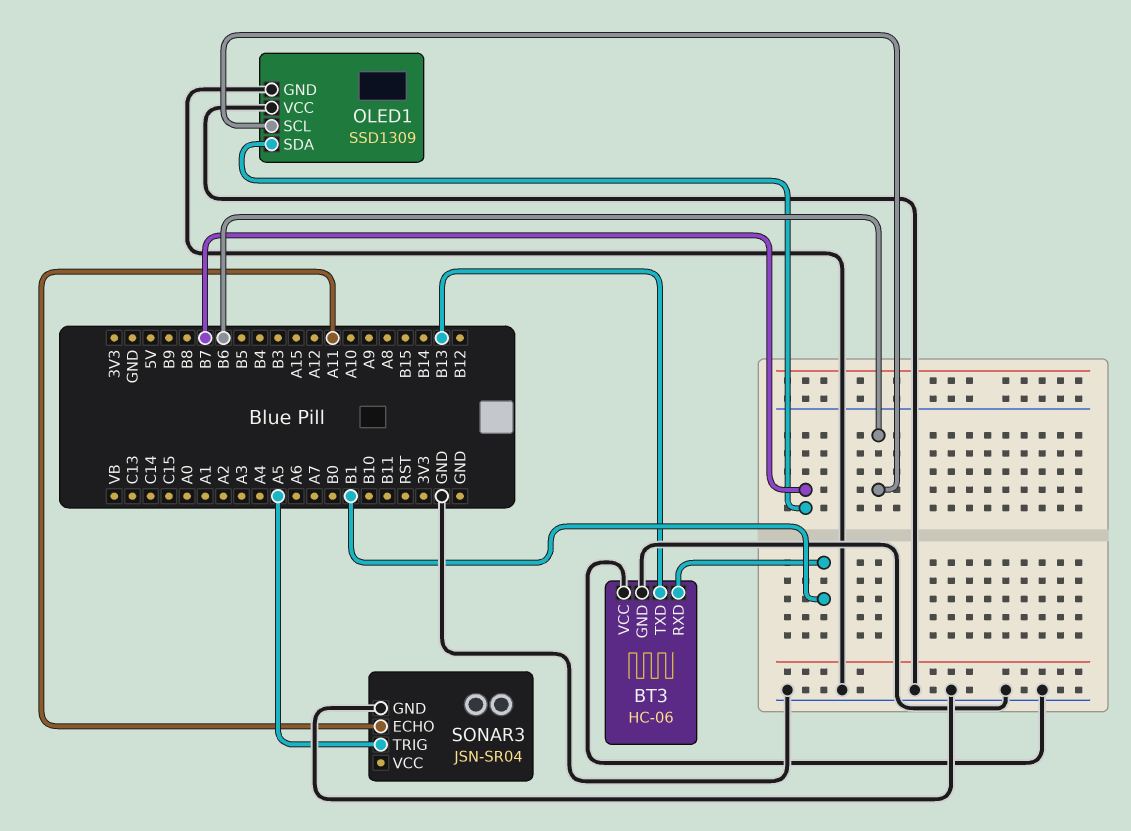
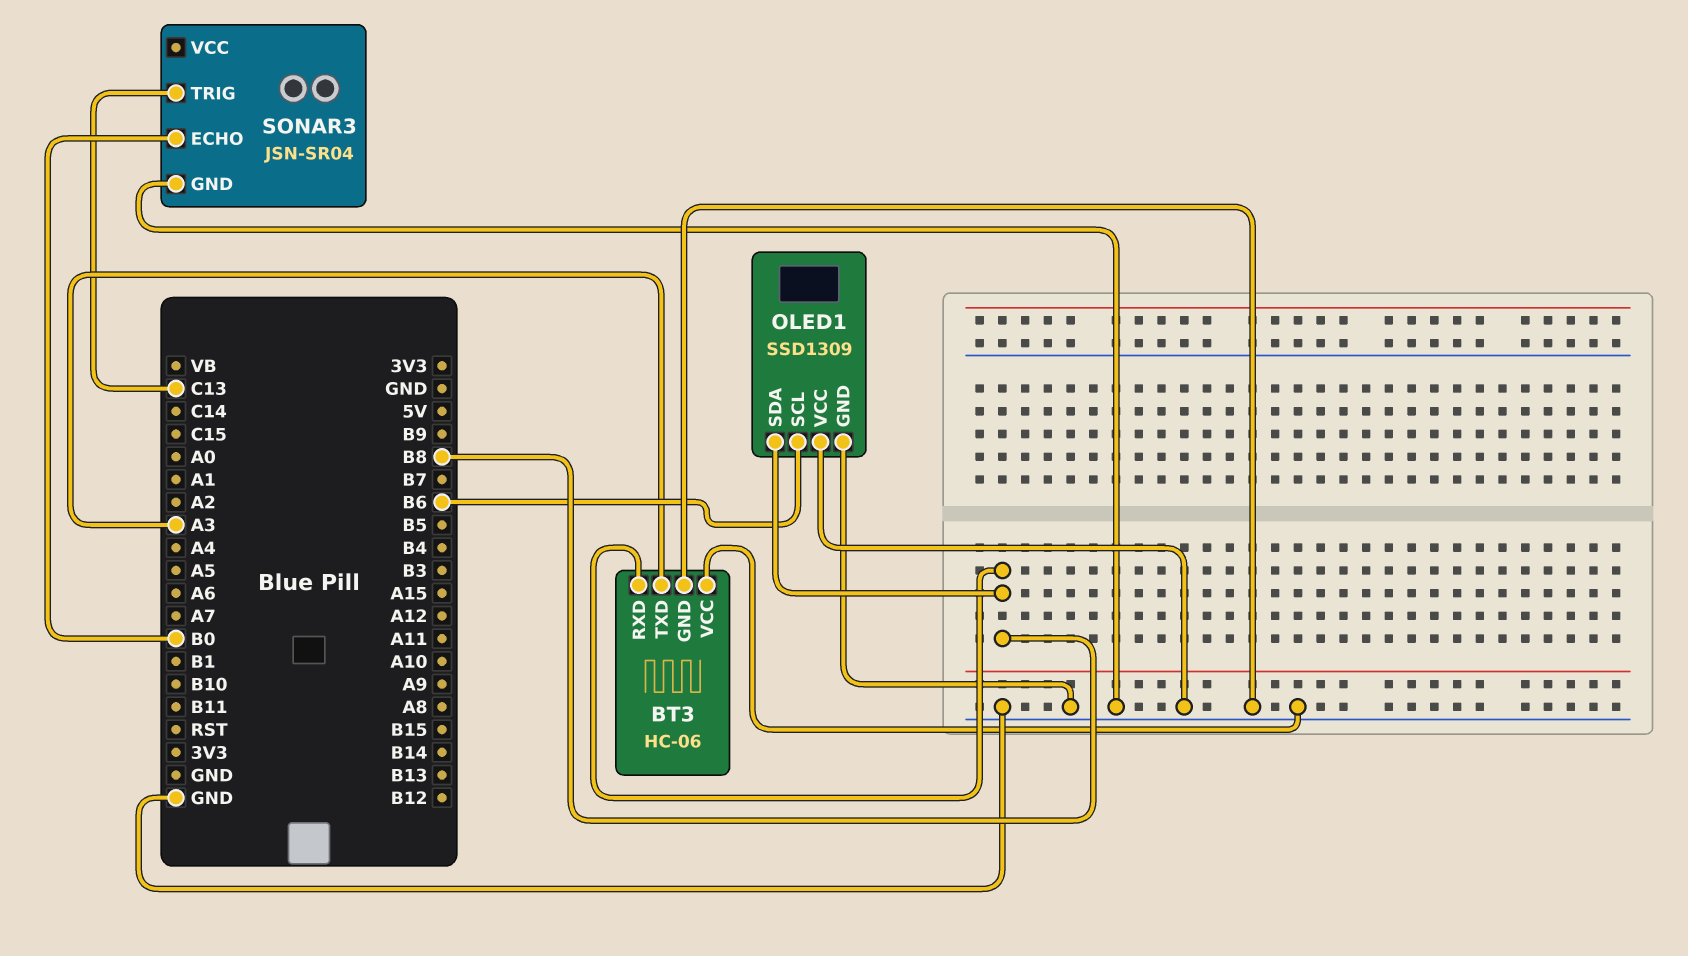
BT3 pin RXD: B1 -> B8
BT3 pin TXD: B13 -> A3
OLED1 pin SDA: B7 -> B8
SONAR3 pin ECHO: A11 -> B0
SONAR3 pin TRIG: A5 -> C13

